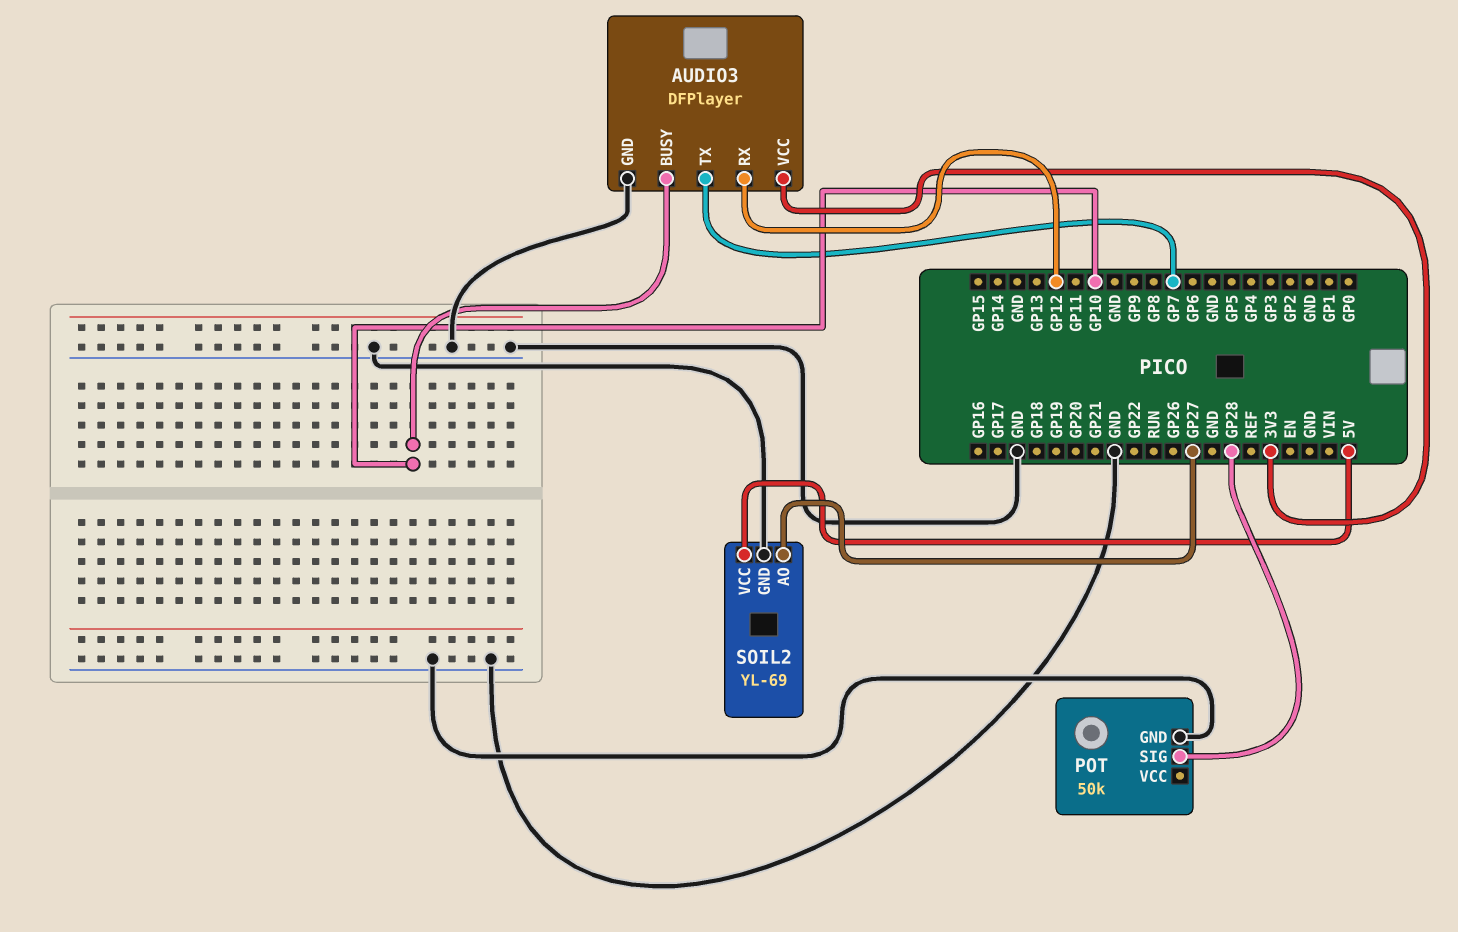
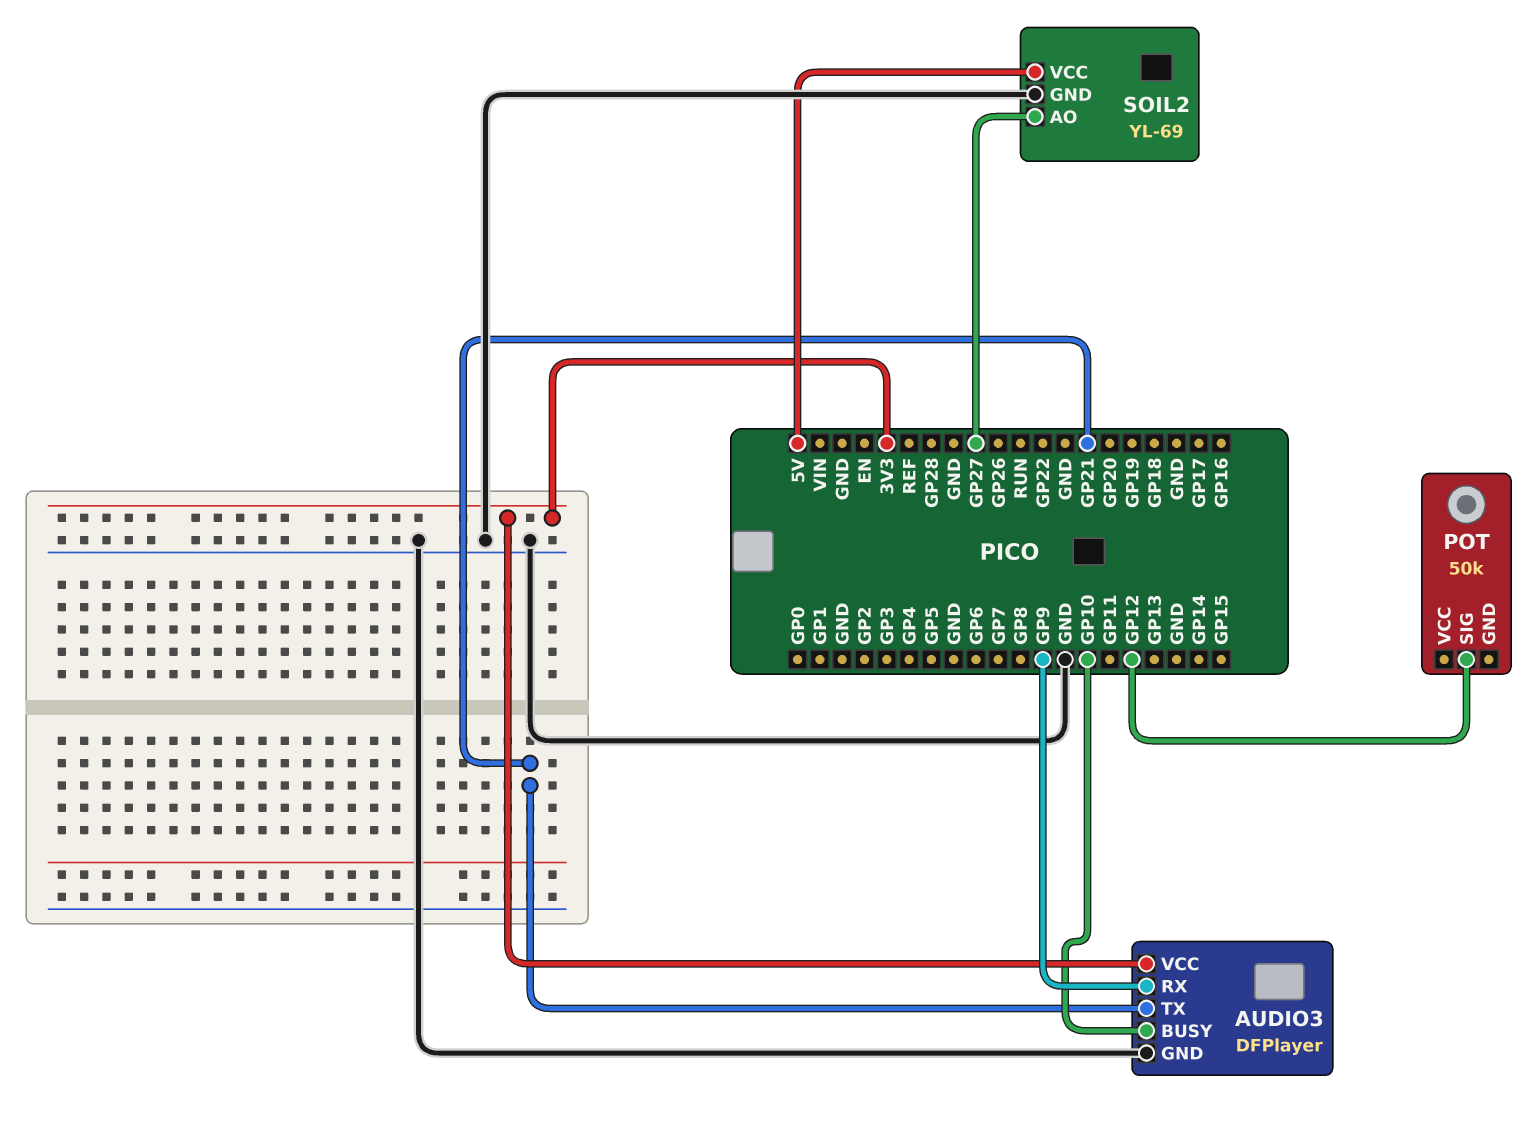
AUDIO3 pin RX: GP12 -> GP9
AUDIO3 pin TX: GP7 -> GP21
POT pin GND: GND -> none
POT pin SIG: GP28 -> GP12

